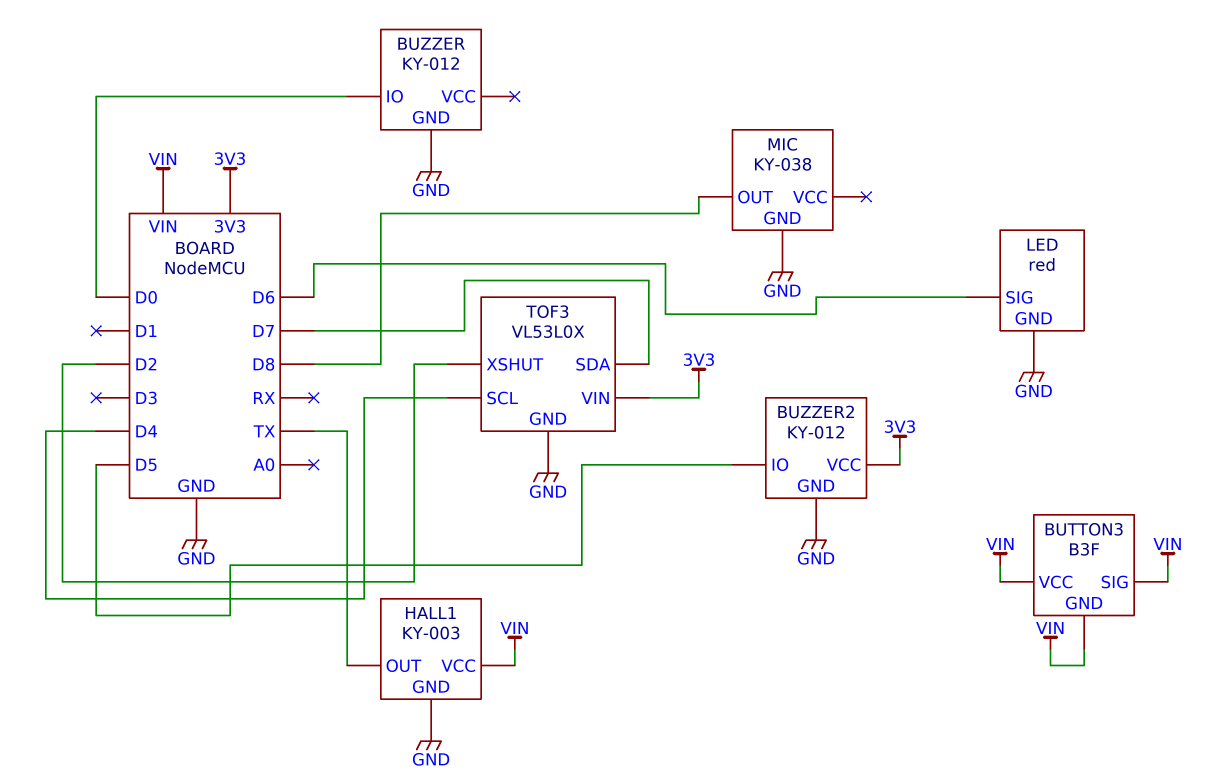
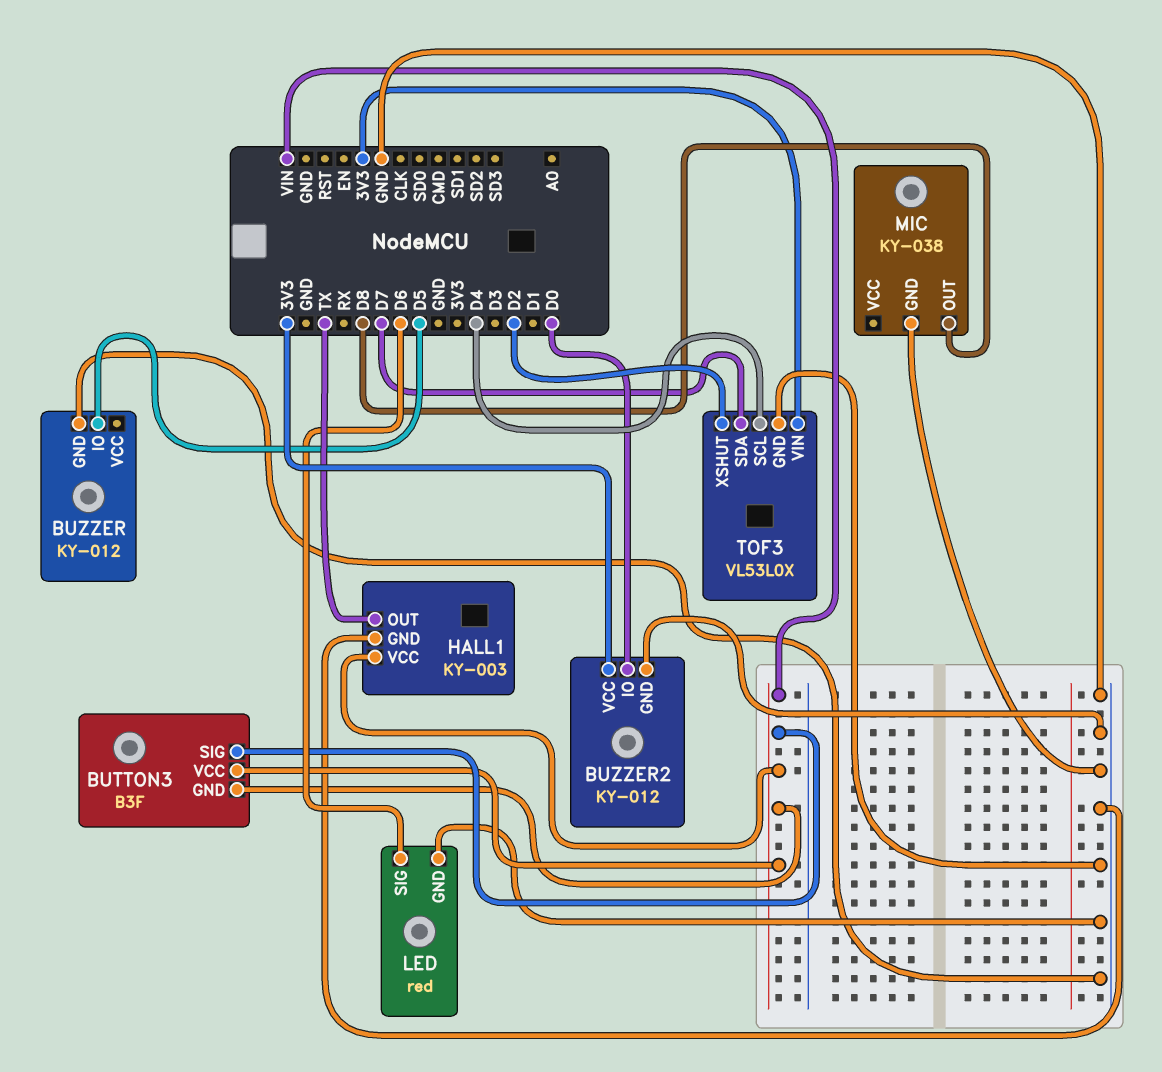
BUZZER pin IO: D0 -> D5
BUZZER2 pin IO: D5 -> D0

